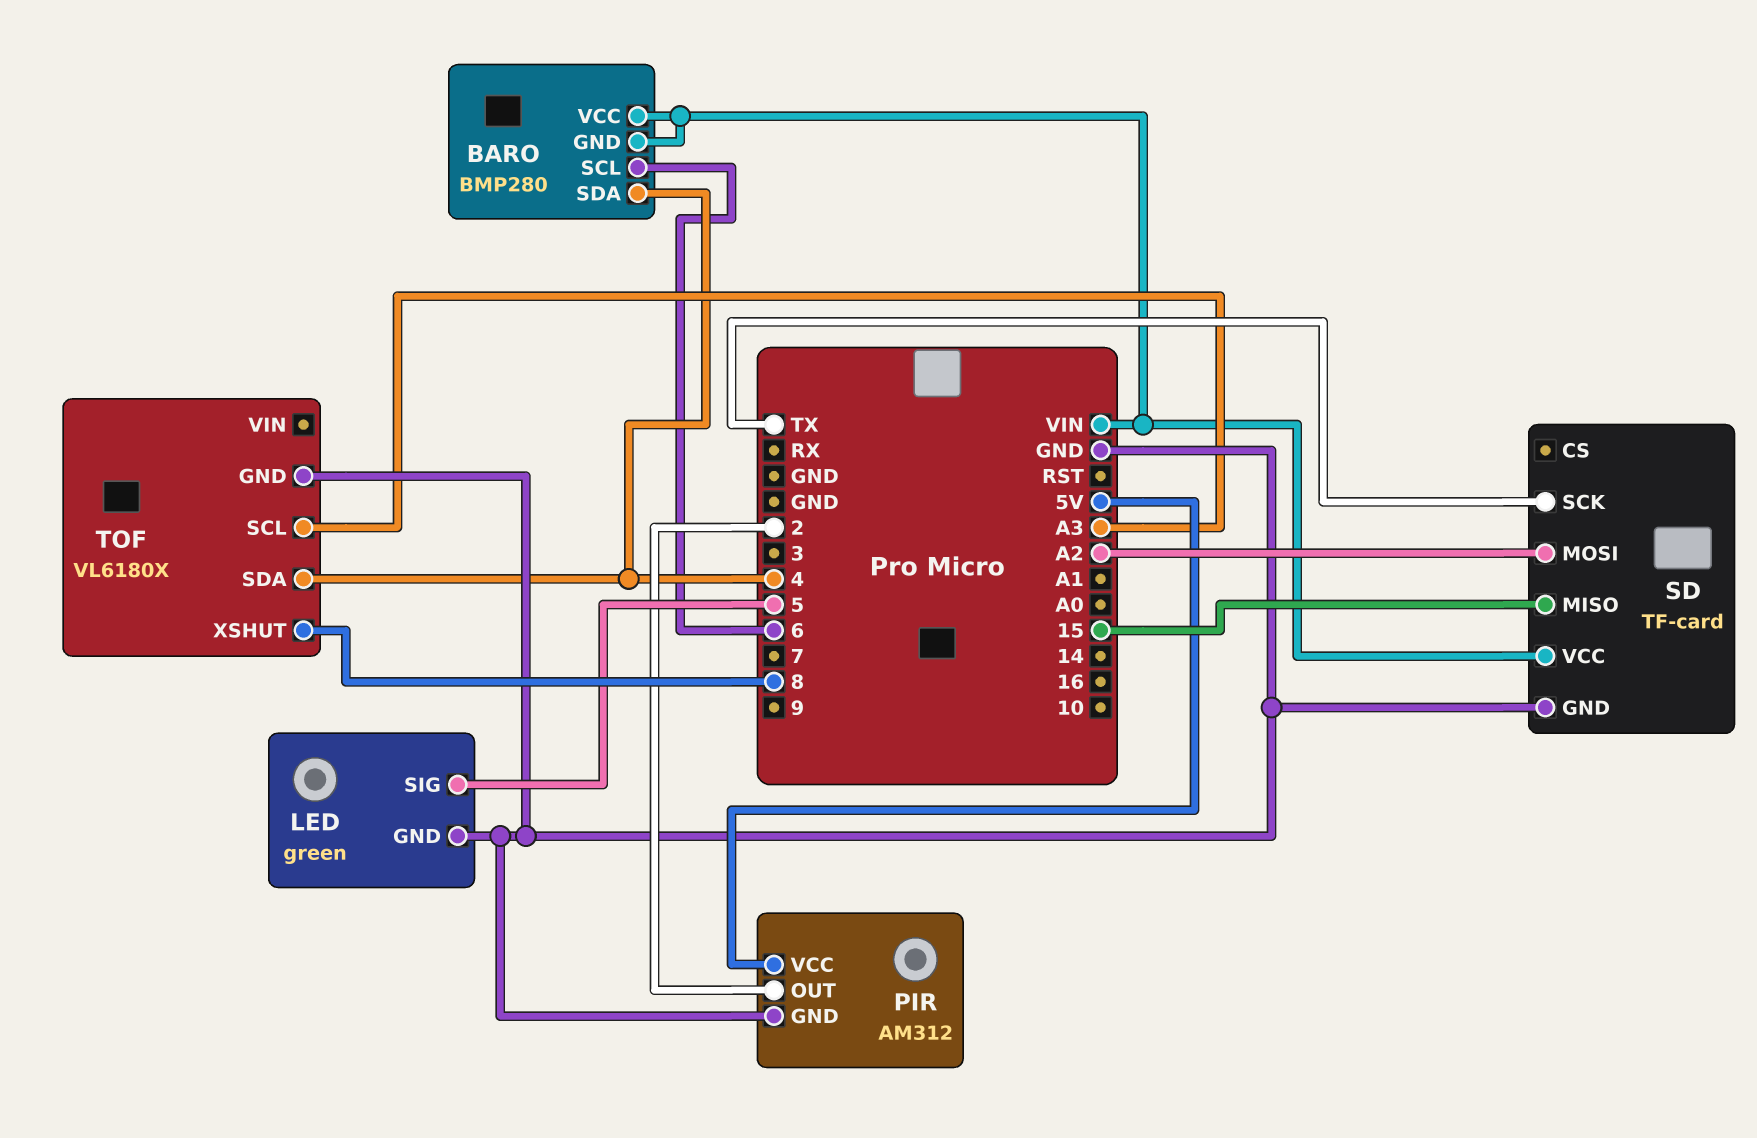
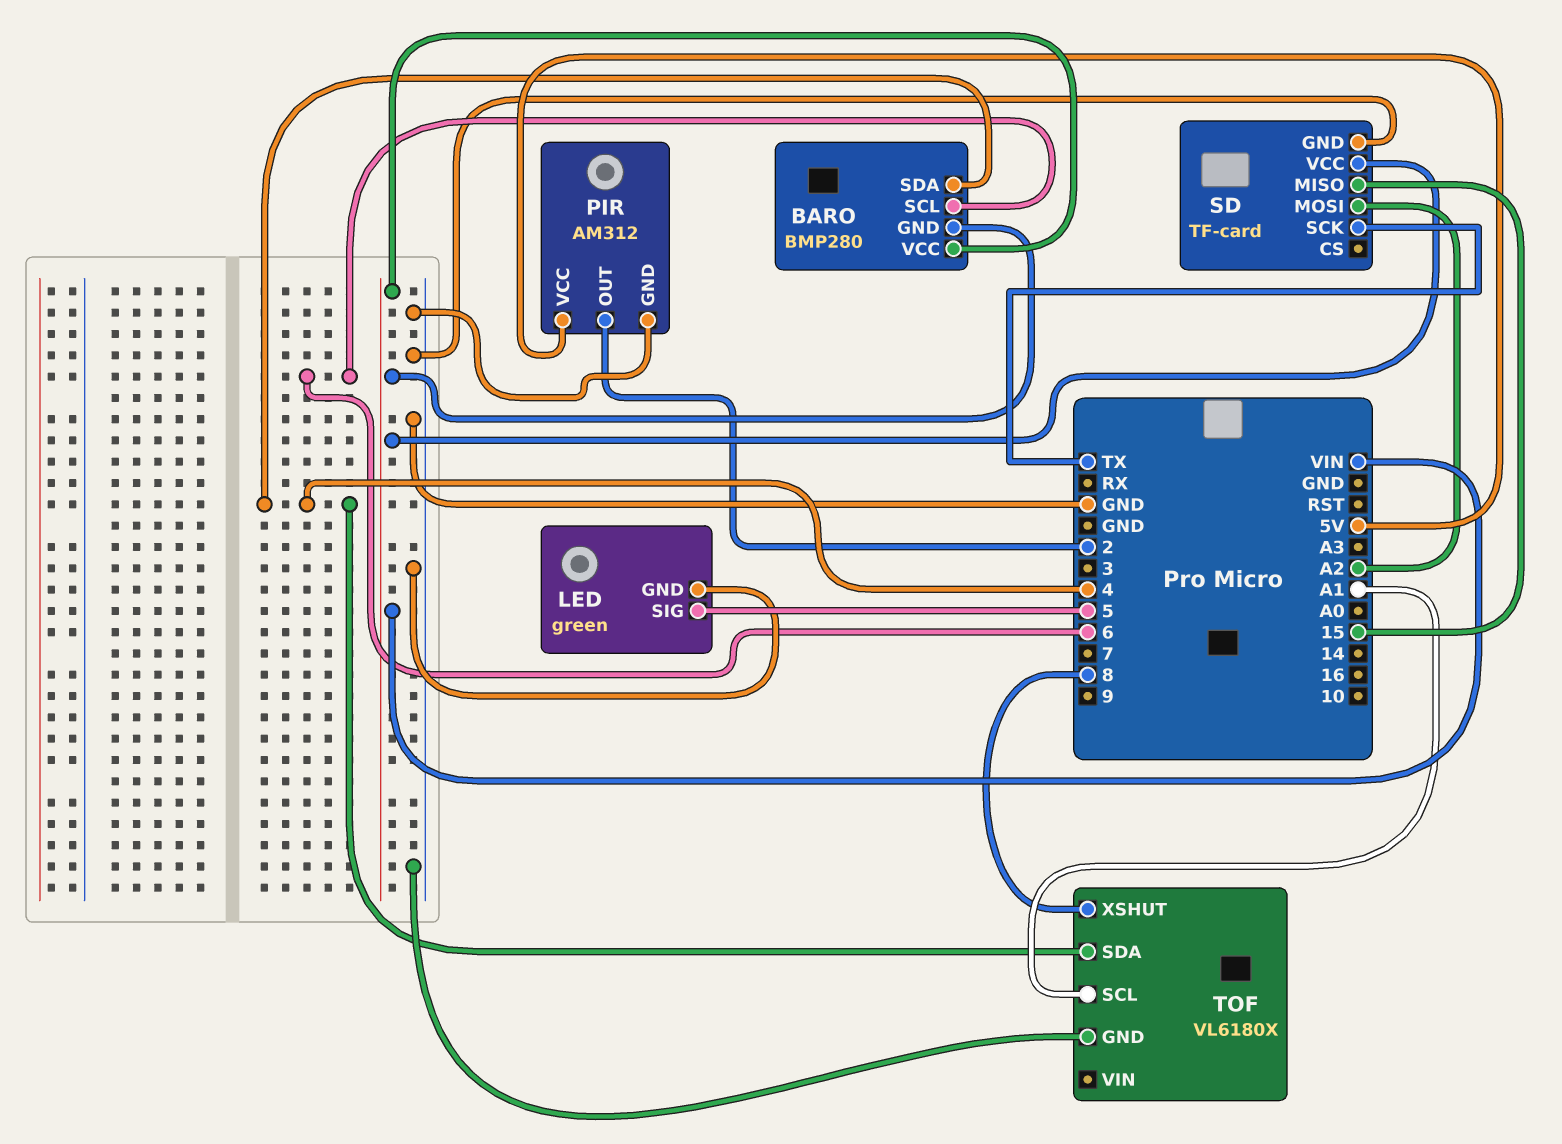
TOF pin SCL: A3 -> A1

